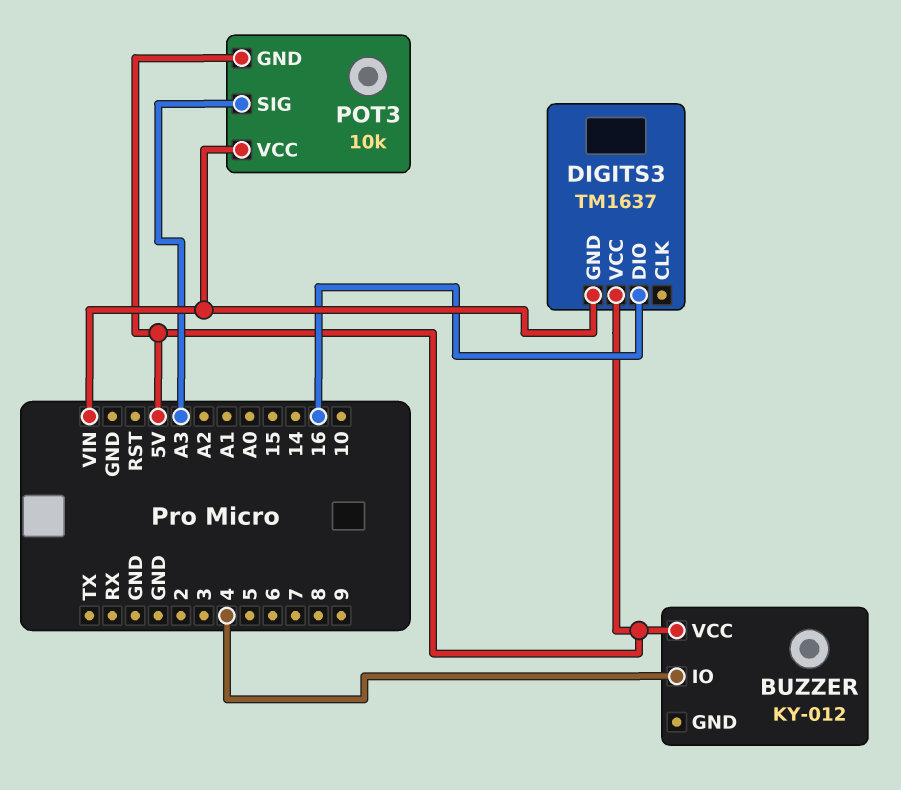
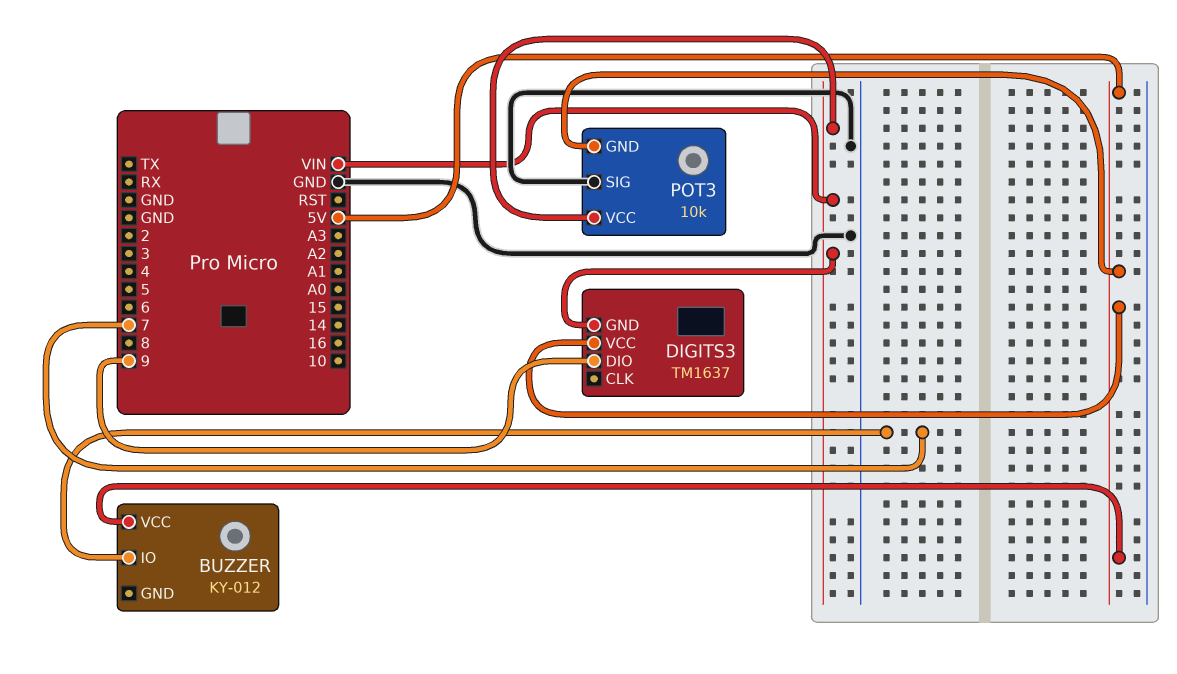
BUZZER pin IO: 4 -> 7
DIGITS3 pin DIO: 16 -> 9
POT3 pin SIG: A3 -> GND

